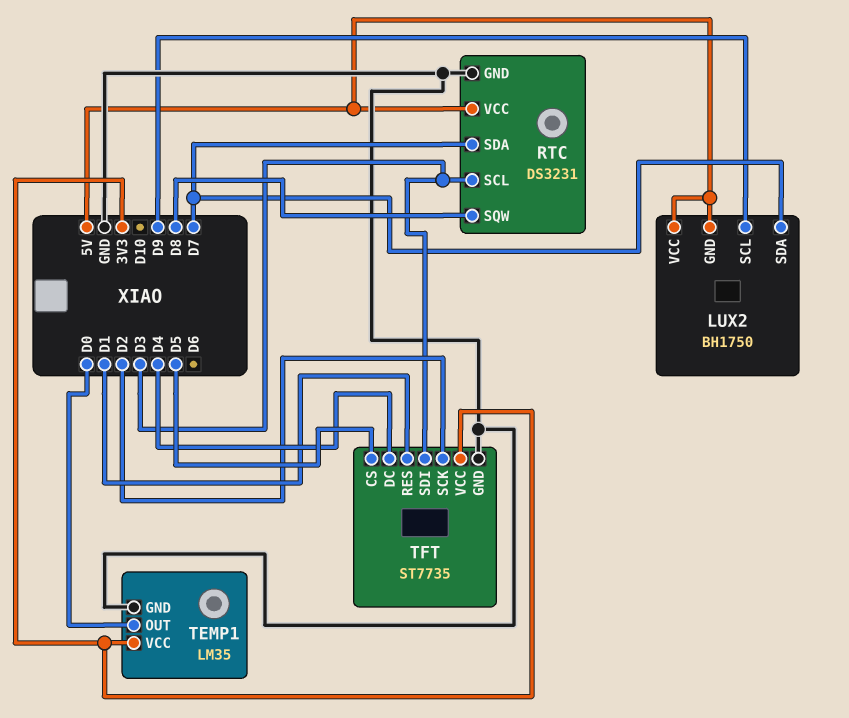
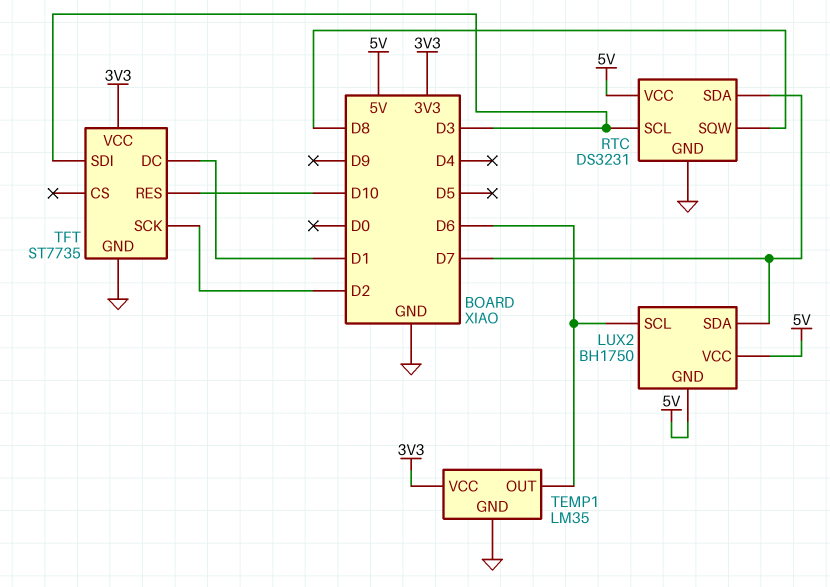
LUX2 pin SCL: D9 -> D6
TEMP1 pin OUT: D0 -> D6
TFT pin CS: D5 -> none
TFT pin DC: D4 -> D1
TFT pin RES: D1 -> D10

